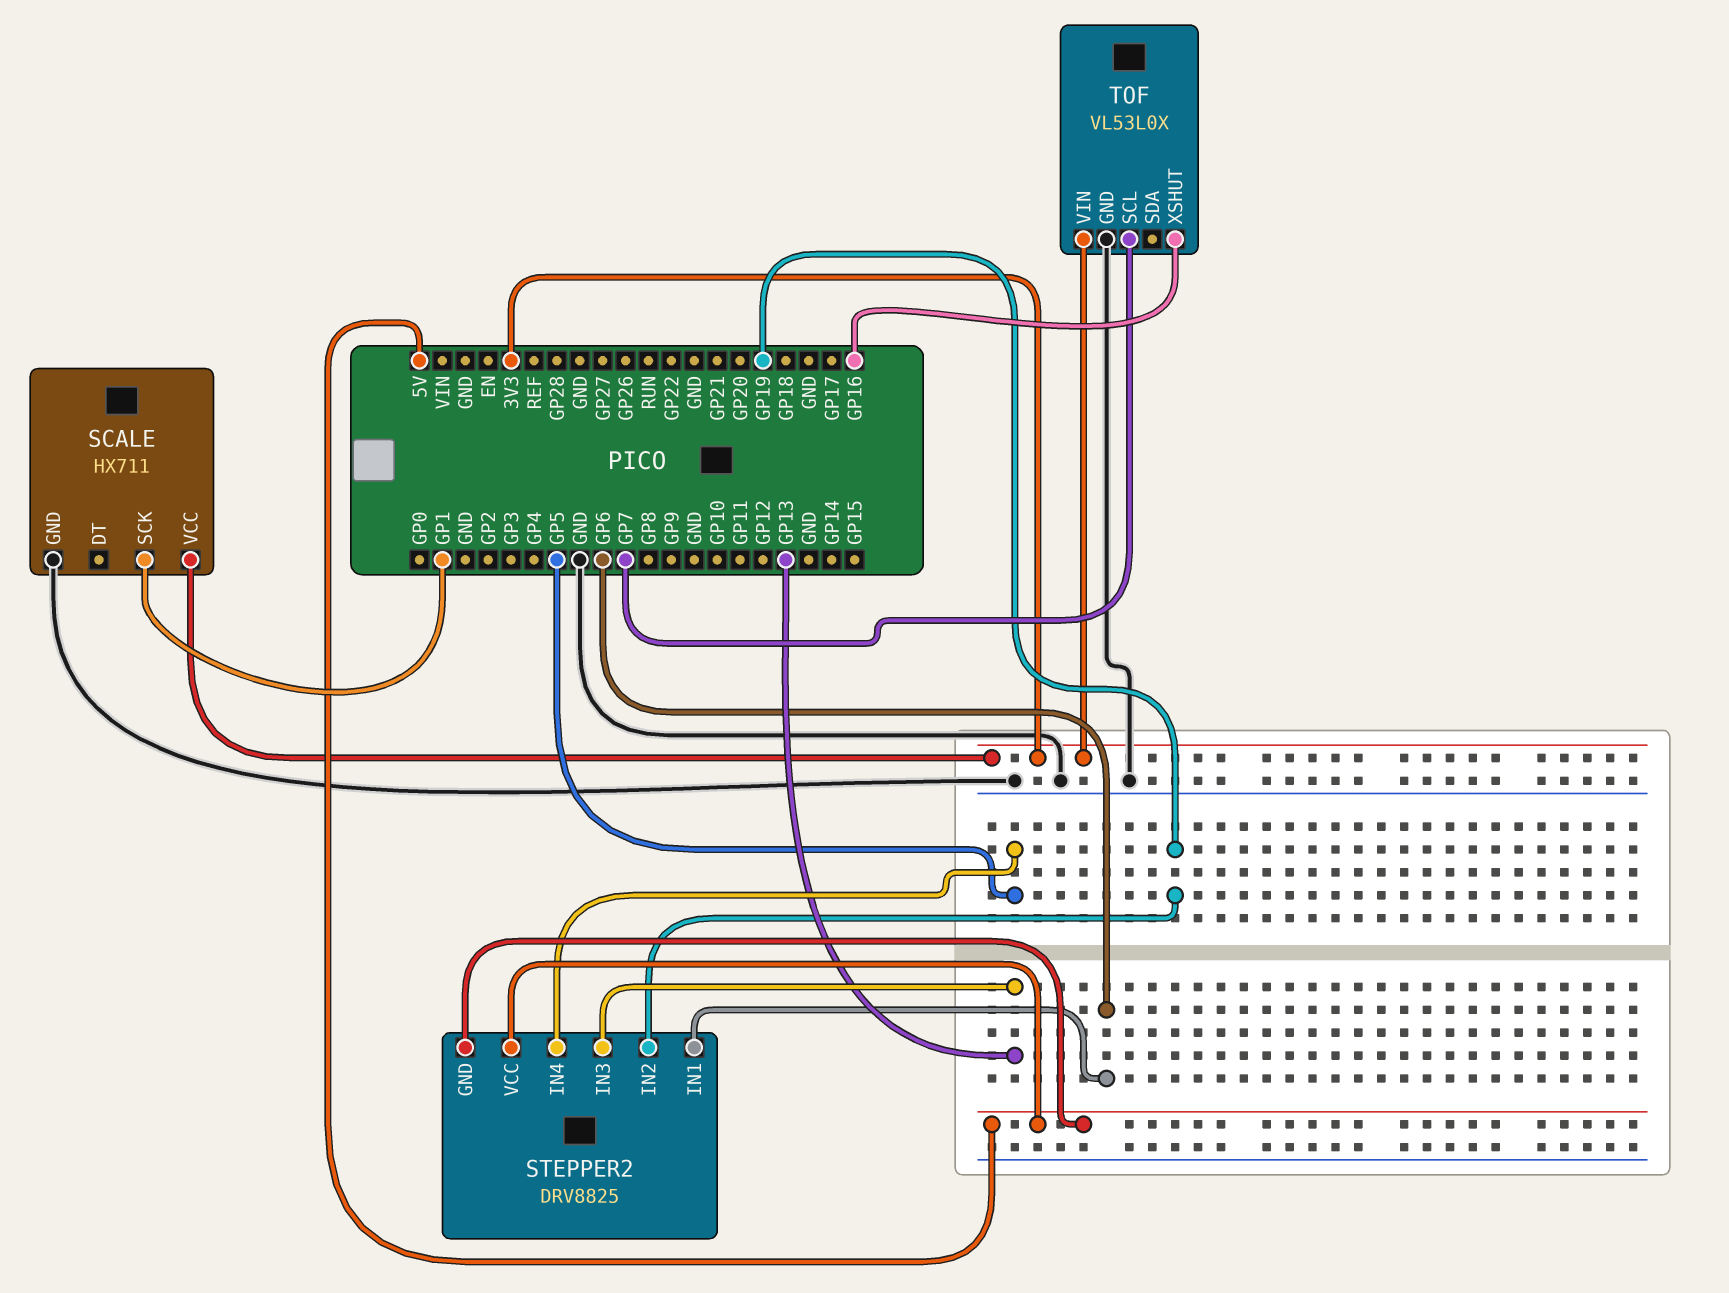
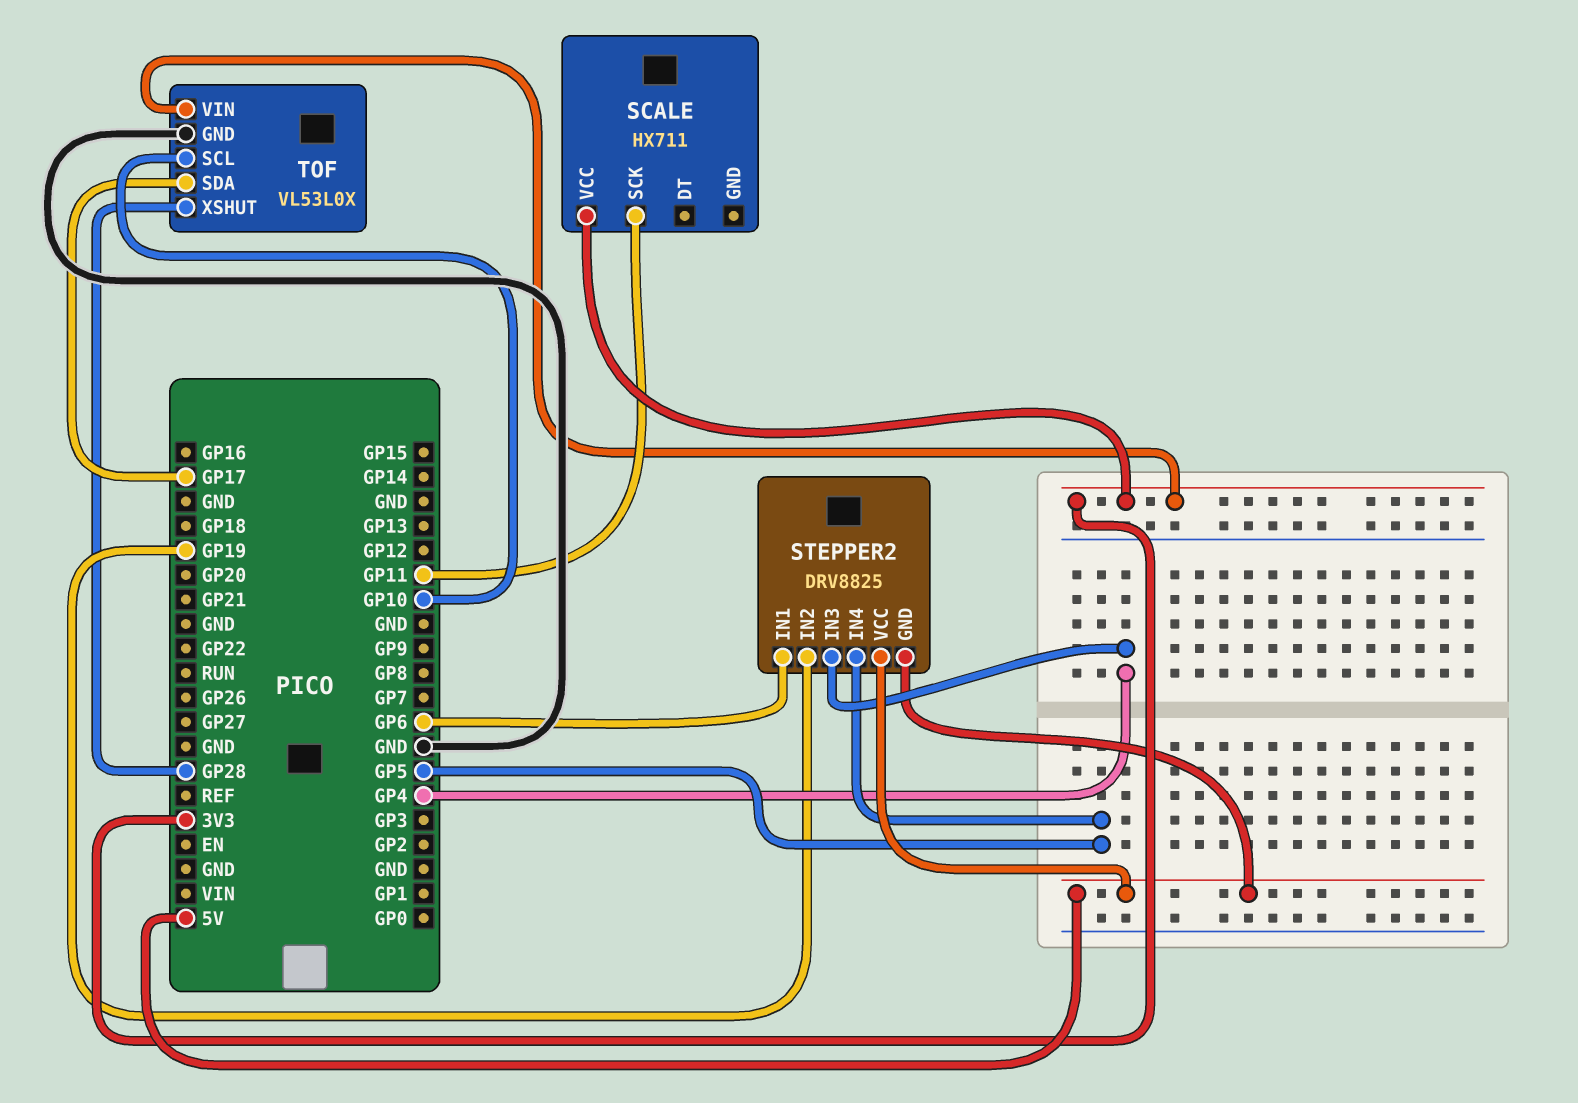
SCALE pin GND: GND -> none
SCALE pin SCK: GP1 -> GP11
STEPPER2 pin IN3: GP13 -> GP4
TOF pin SCL: GP7 -> GP10
TOF pin SDA: none -> GP17
TOF pin XSHUT: GP16 -> GP28

